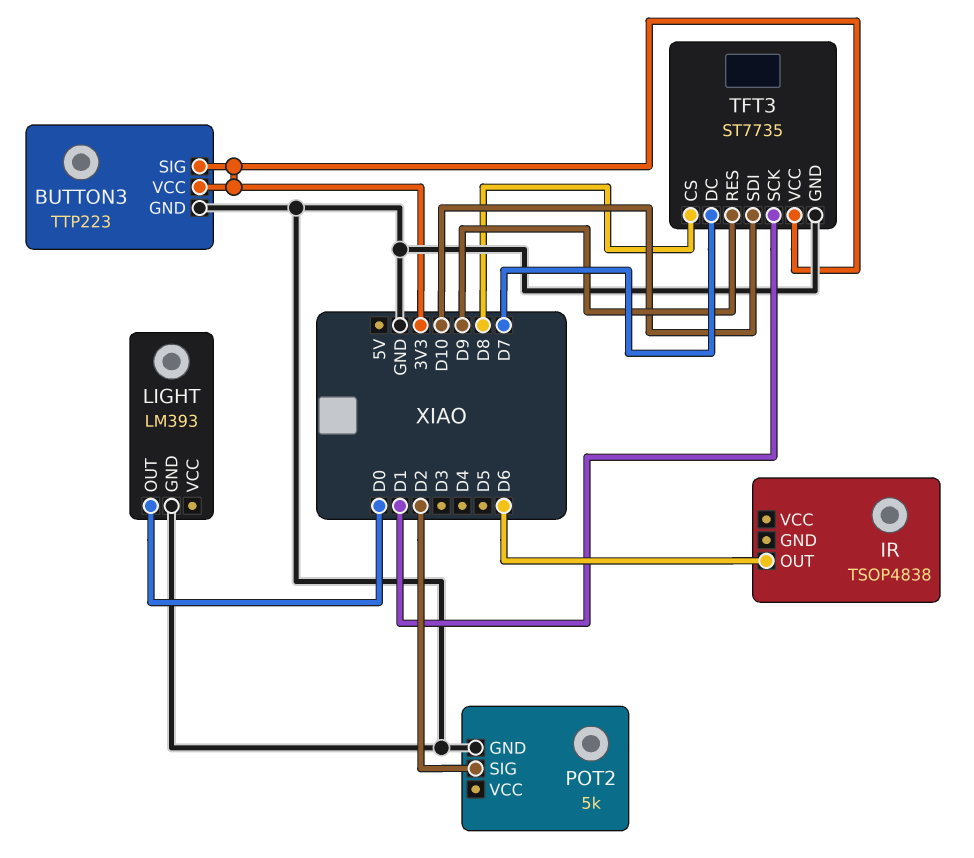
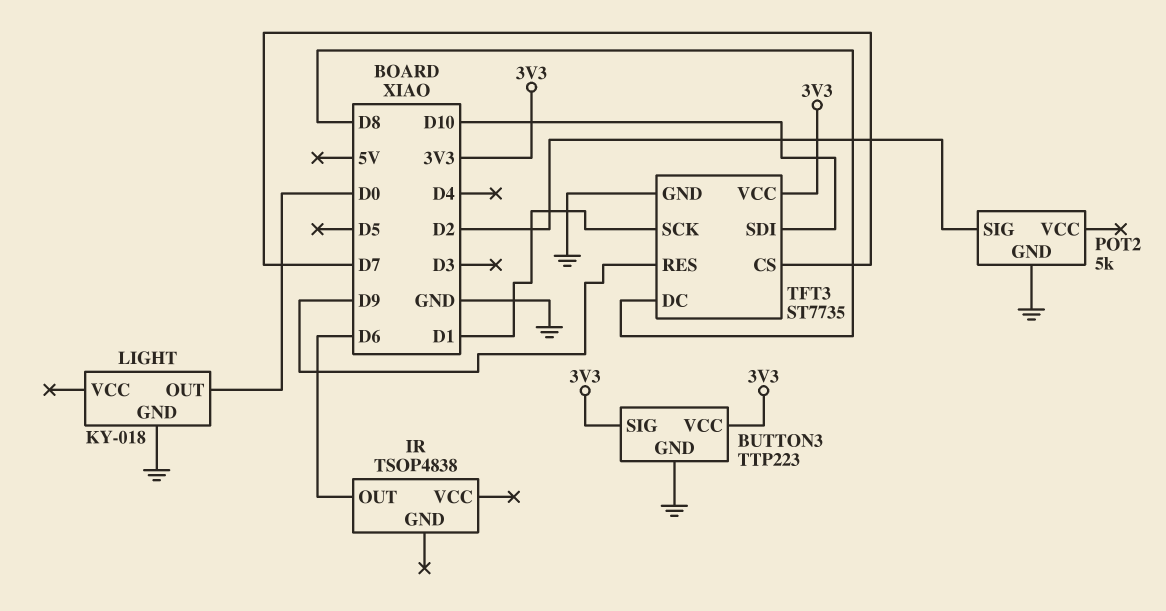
LIGHT: LM393 -> KY-018
TFT3 pin CS: D8 -> D7
TFT3 pin DC: D7 -> D8

